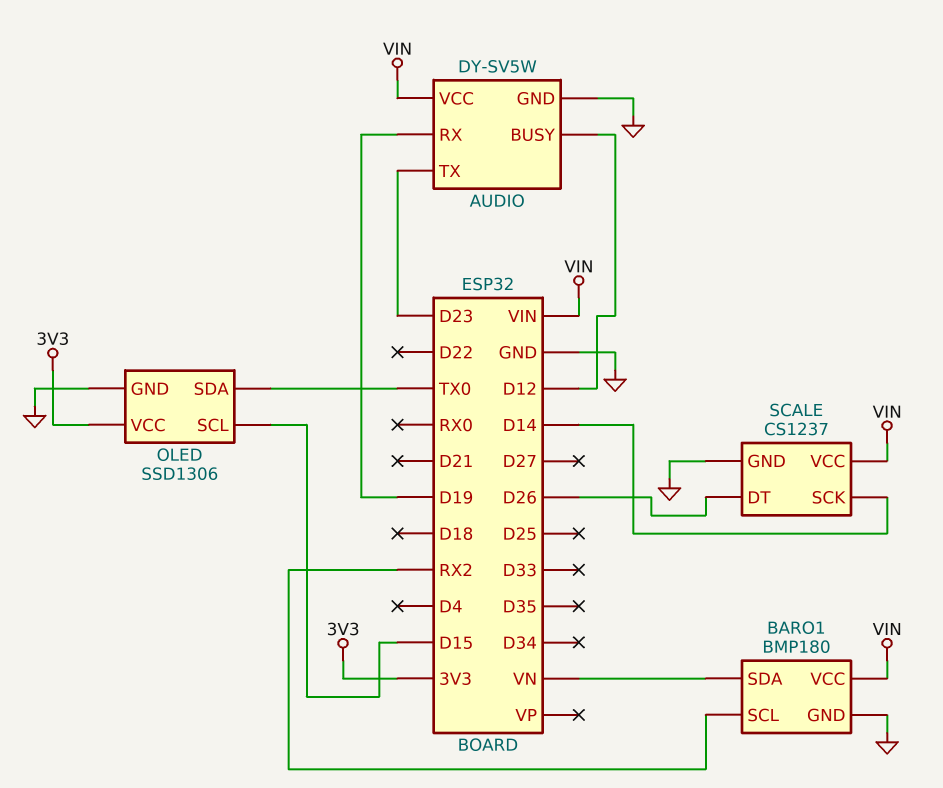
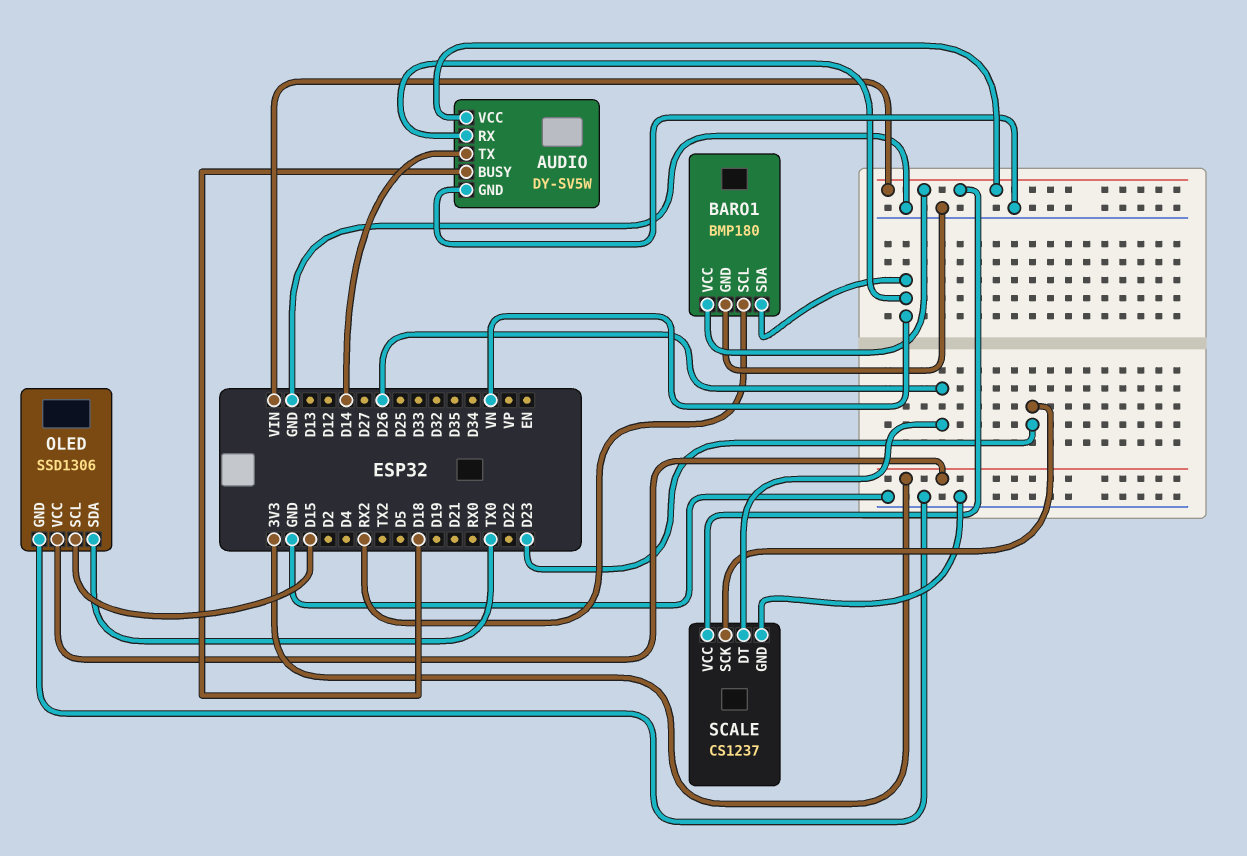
AUDIO pin BUSY: D12 -> D18
AUDIO pin RX: D19 -> VN
AUDIO pin TX: D23 -> D14
SCALE pin SCK: D14 -> D23

